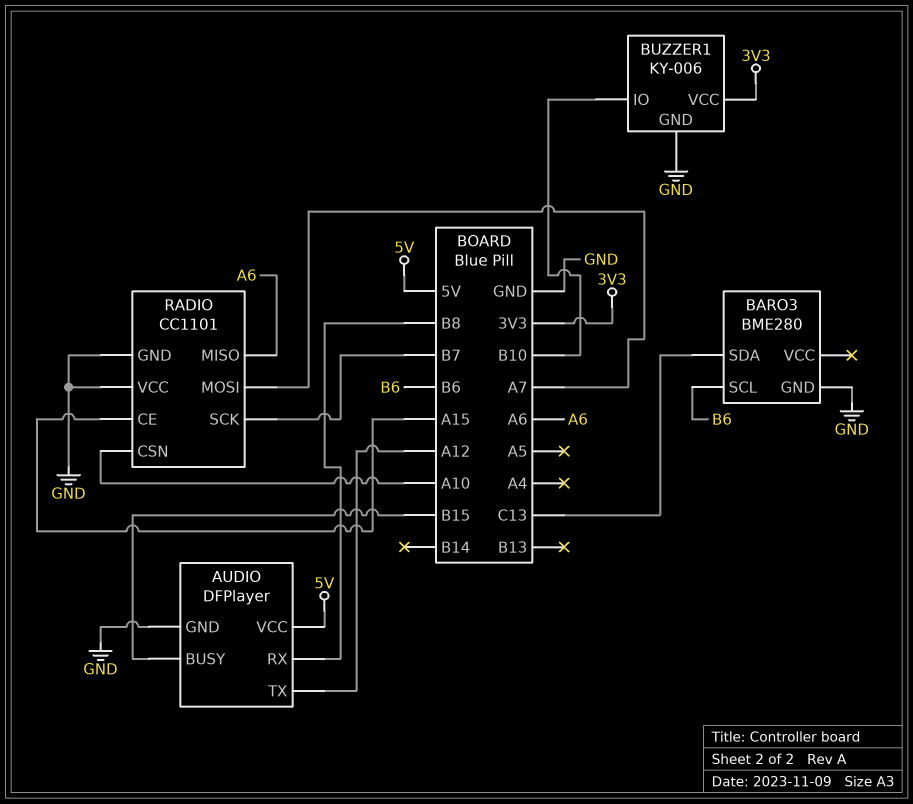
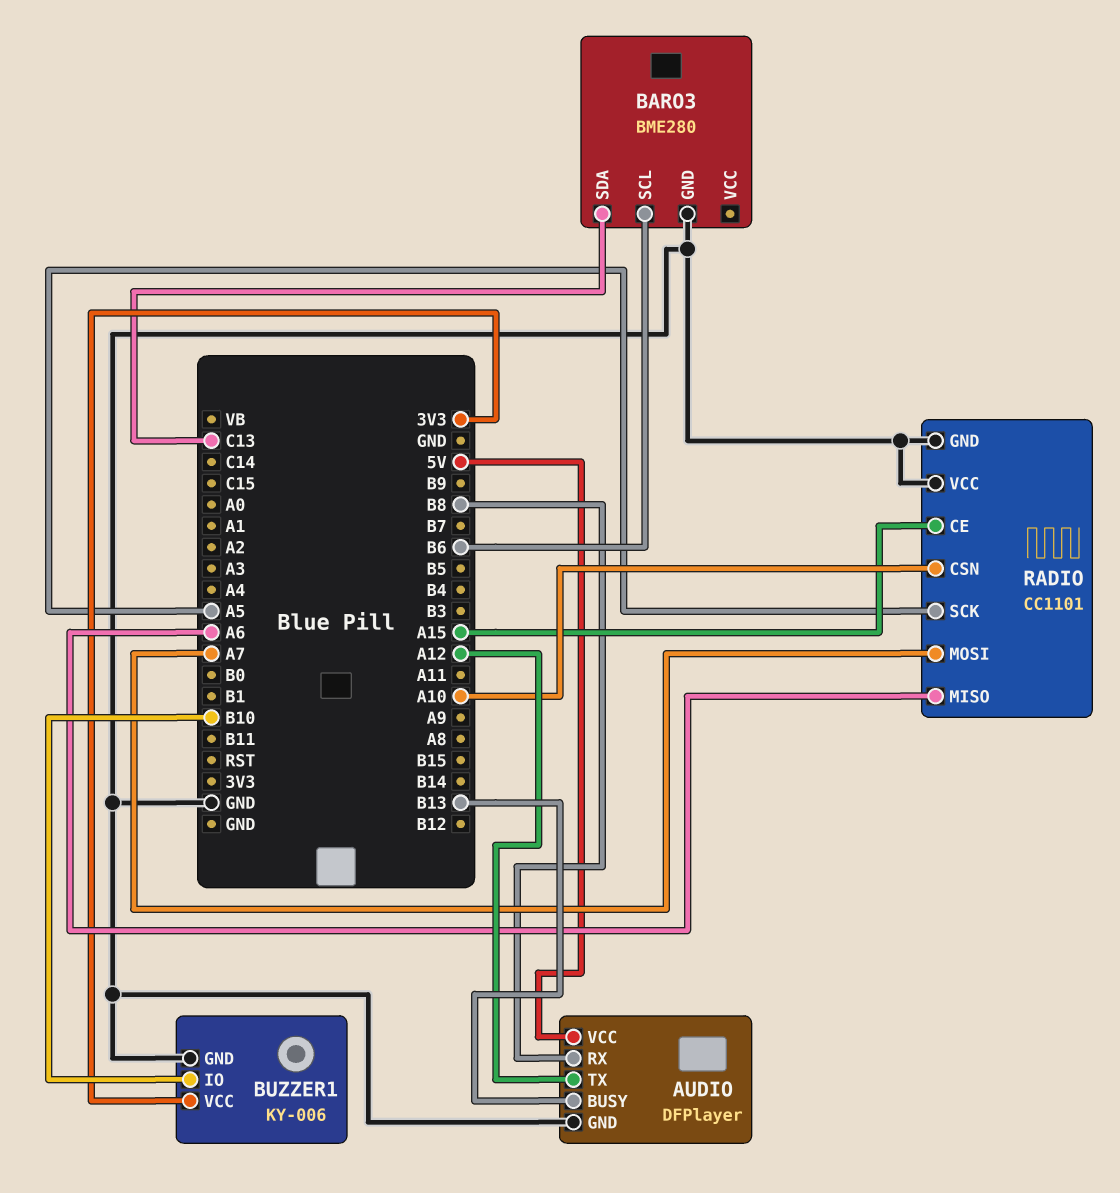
AUDIO pin BUSY: B15 -> B13
RADIO pin SCK: B7 -> A5

